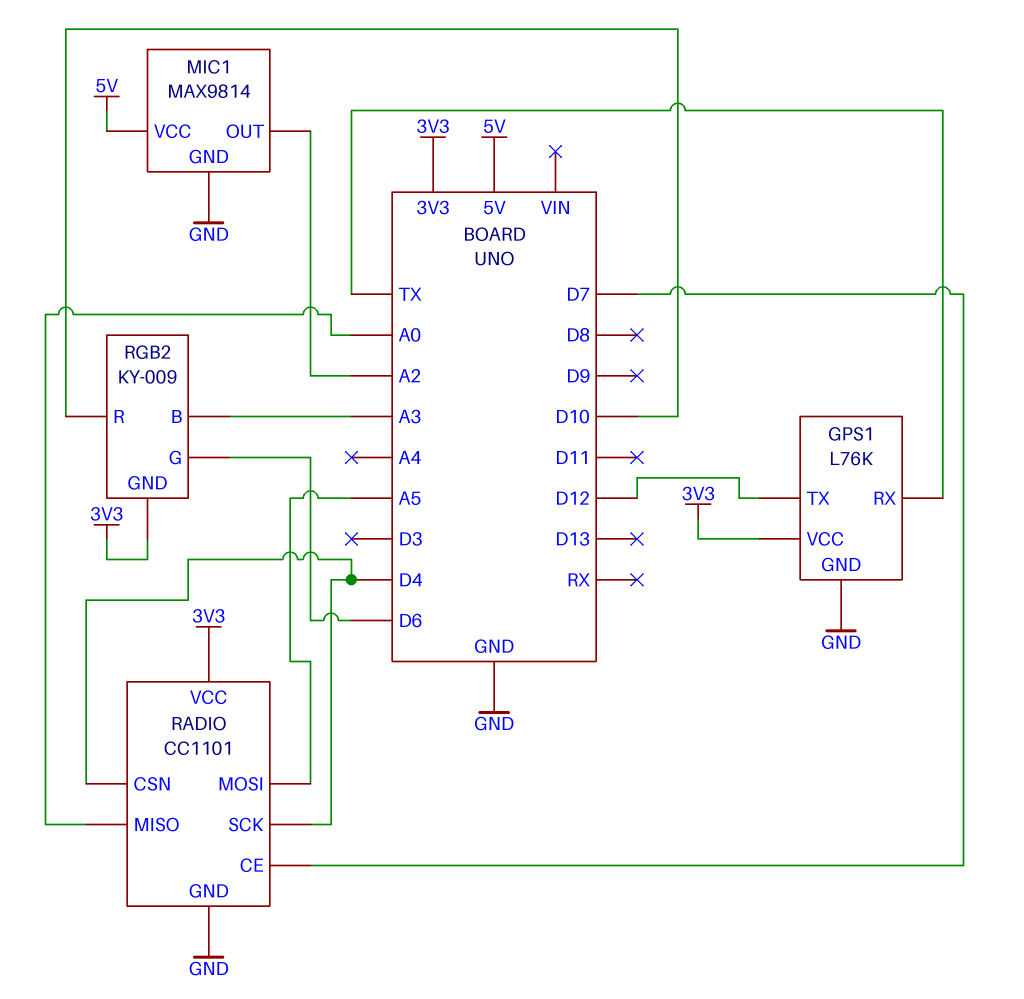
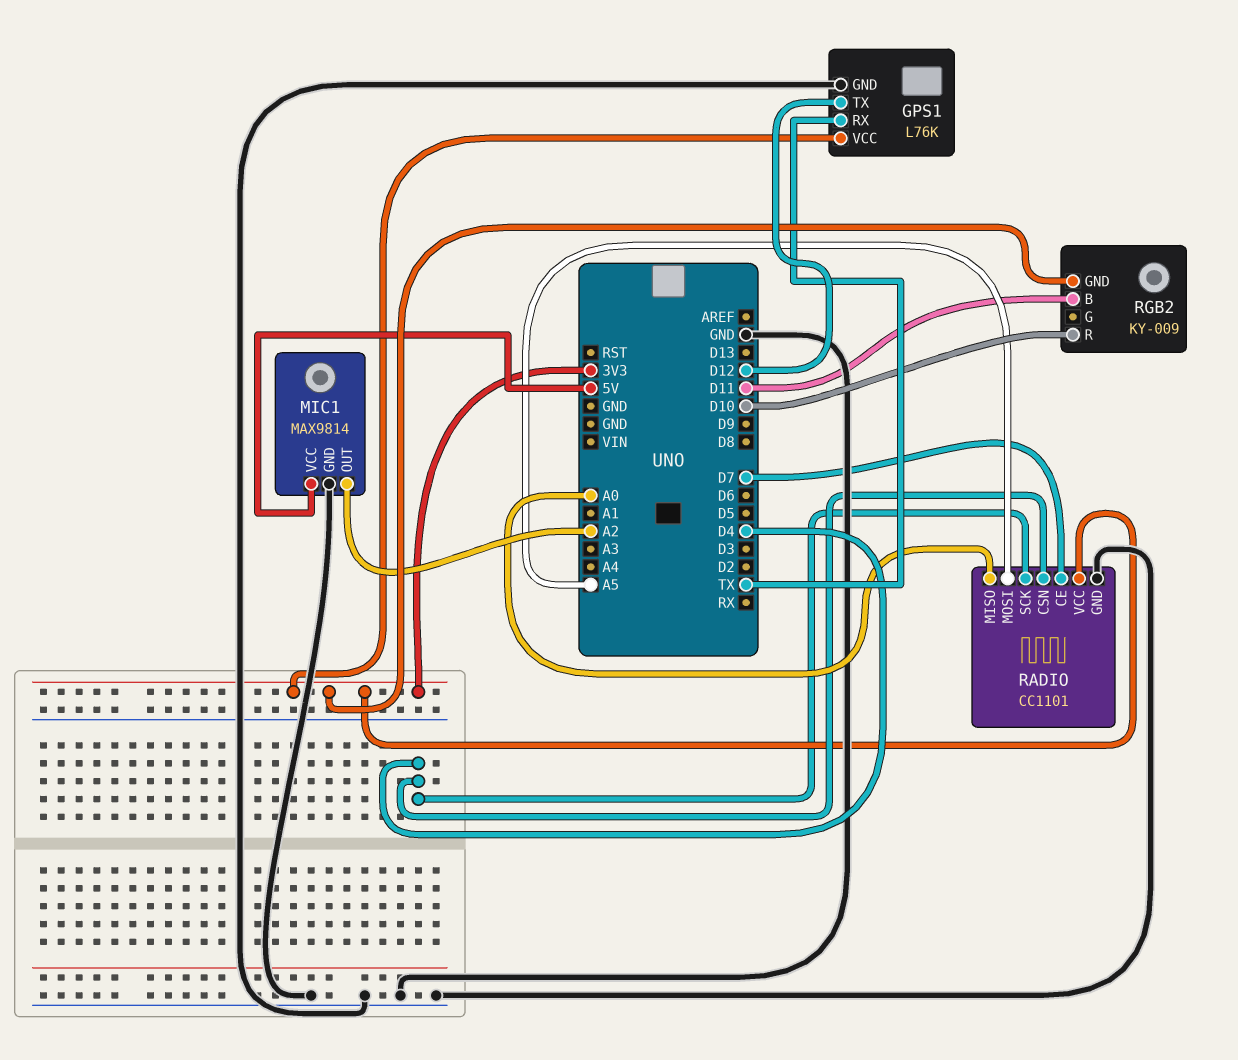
RGB2 pin B: A3 -> D11
RGB2 pin G: D6 -> none

